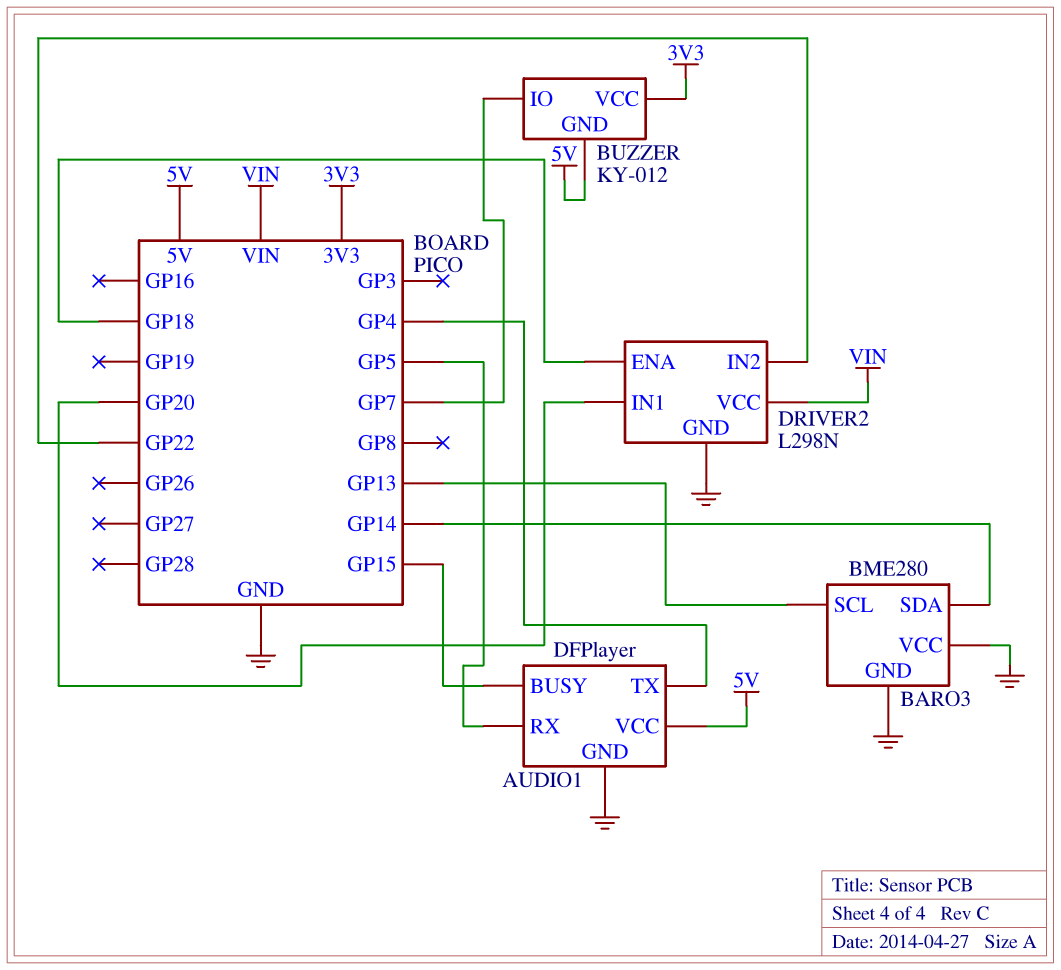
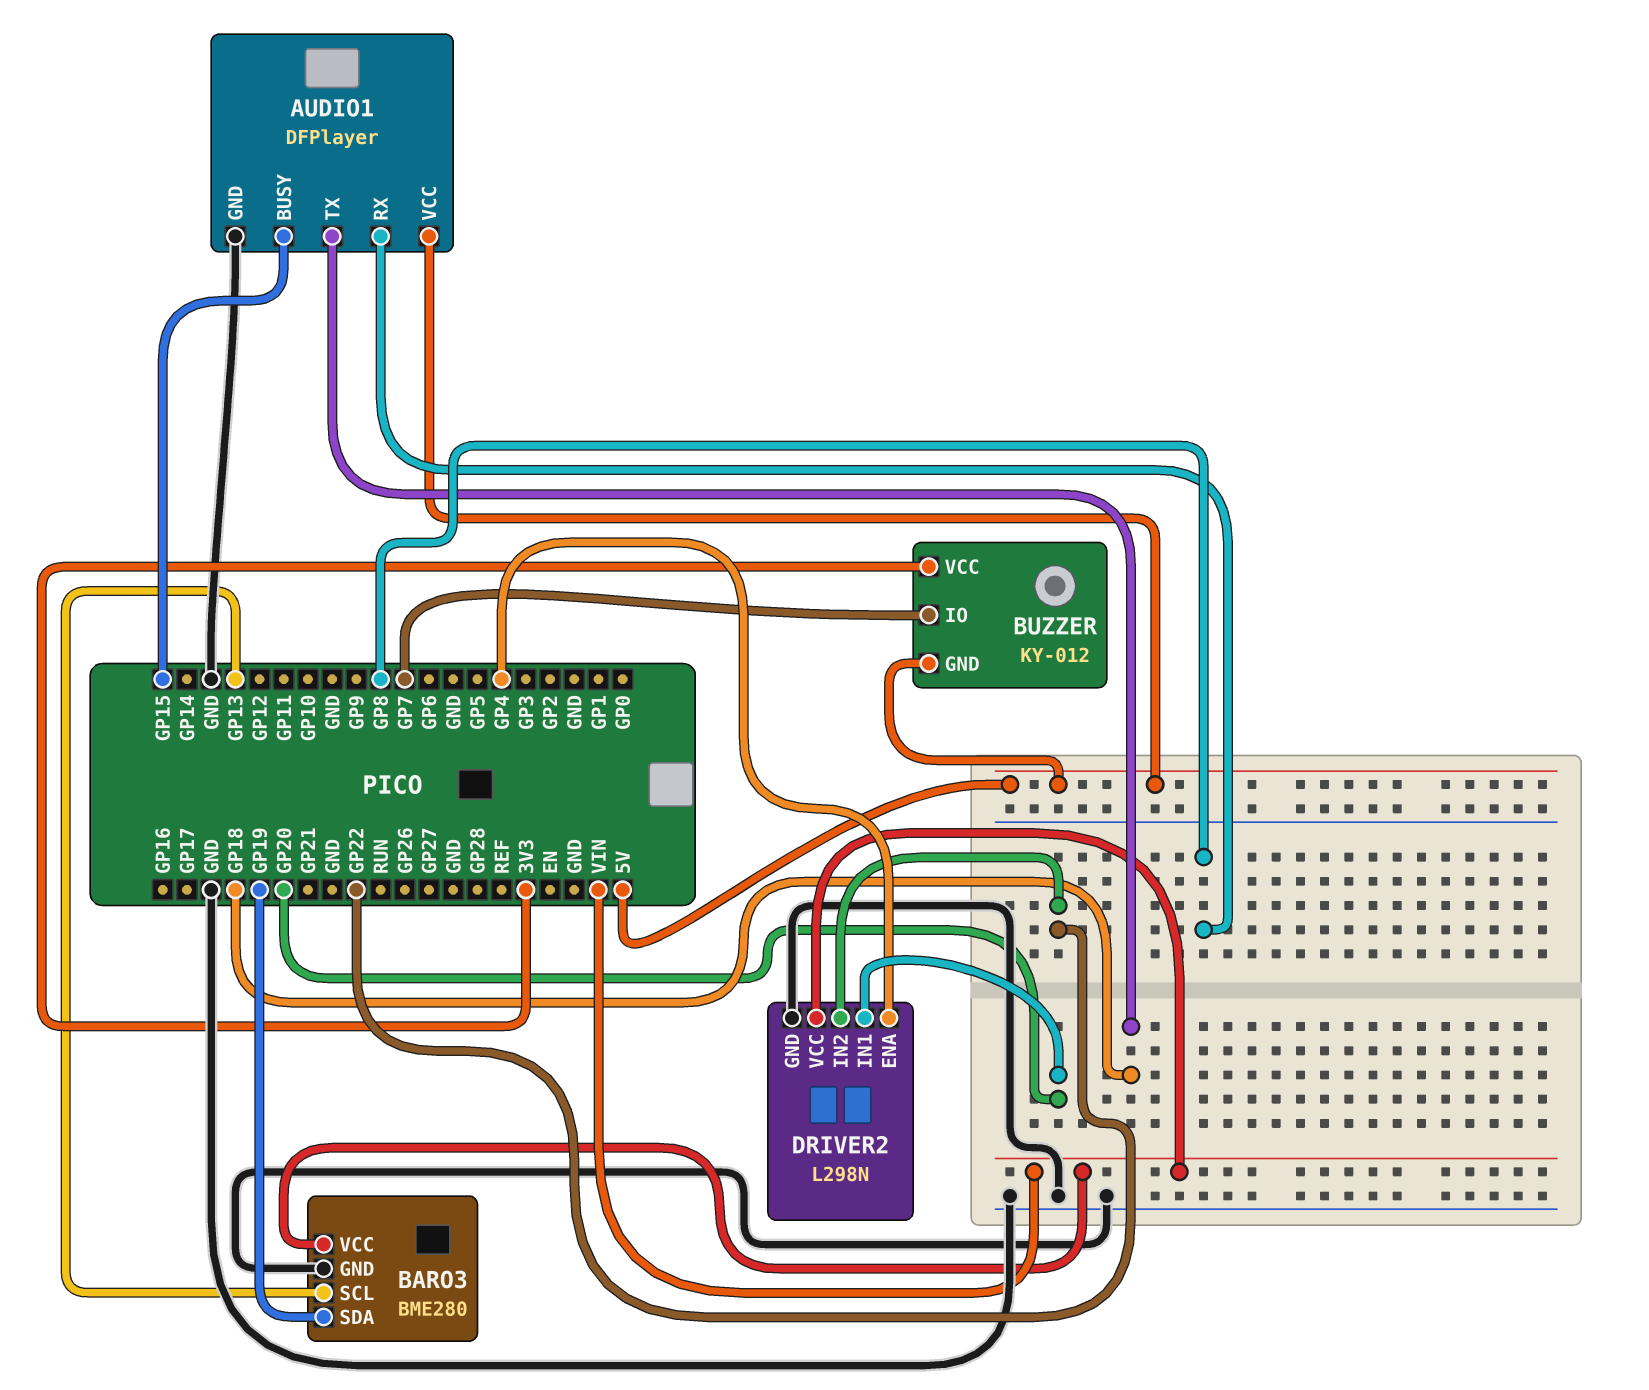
AUDIO1 pin RX: GP5 -> GP8
AUDIO1 pin TX: GP4 -> GP18
BARO3 pin SDA: GP14 -> GP19
BARO3 pin VCC: GND -> VIN
DRIVER2 pin ENA: GP18 -> GP4

